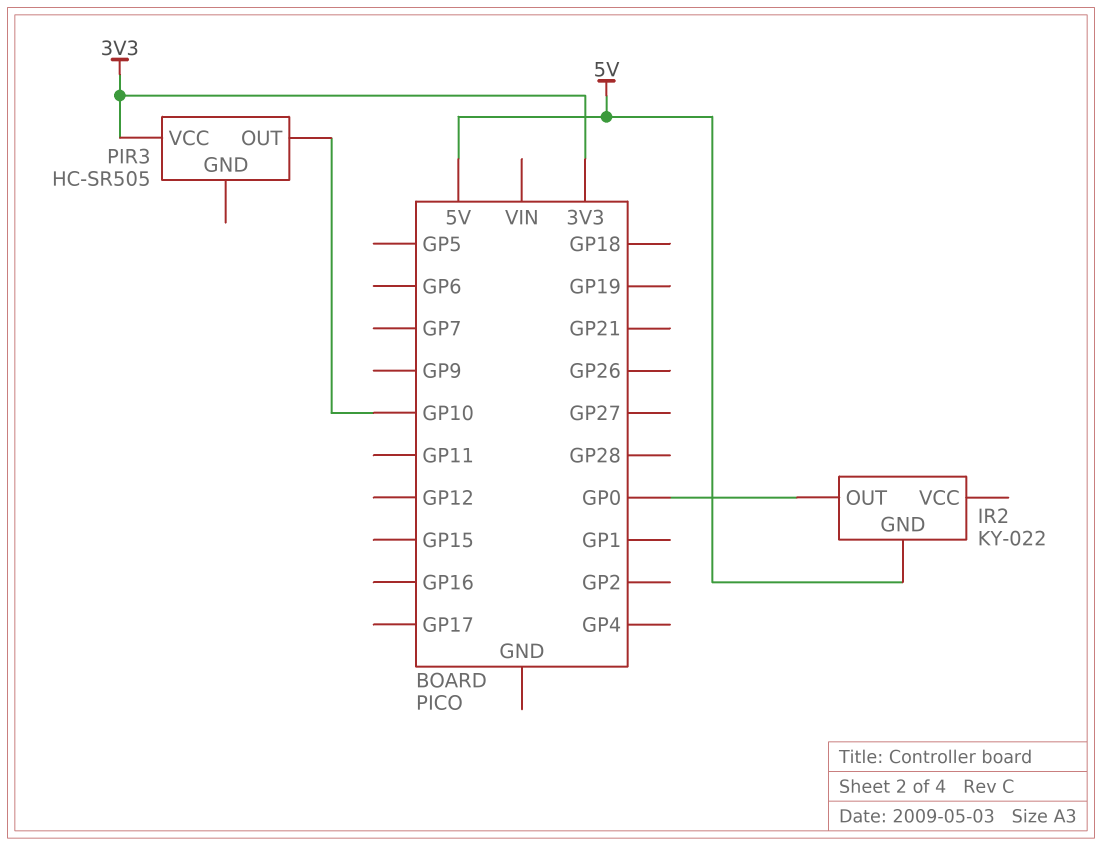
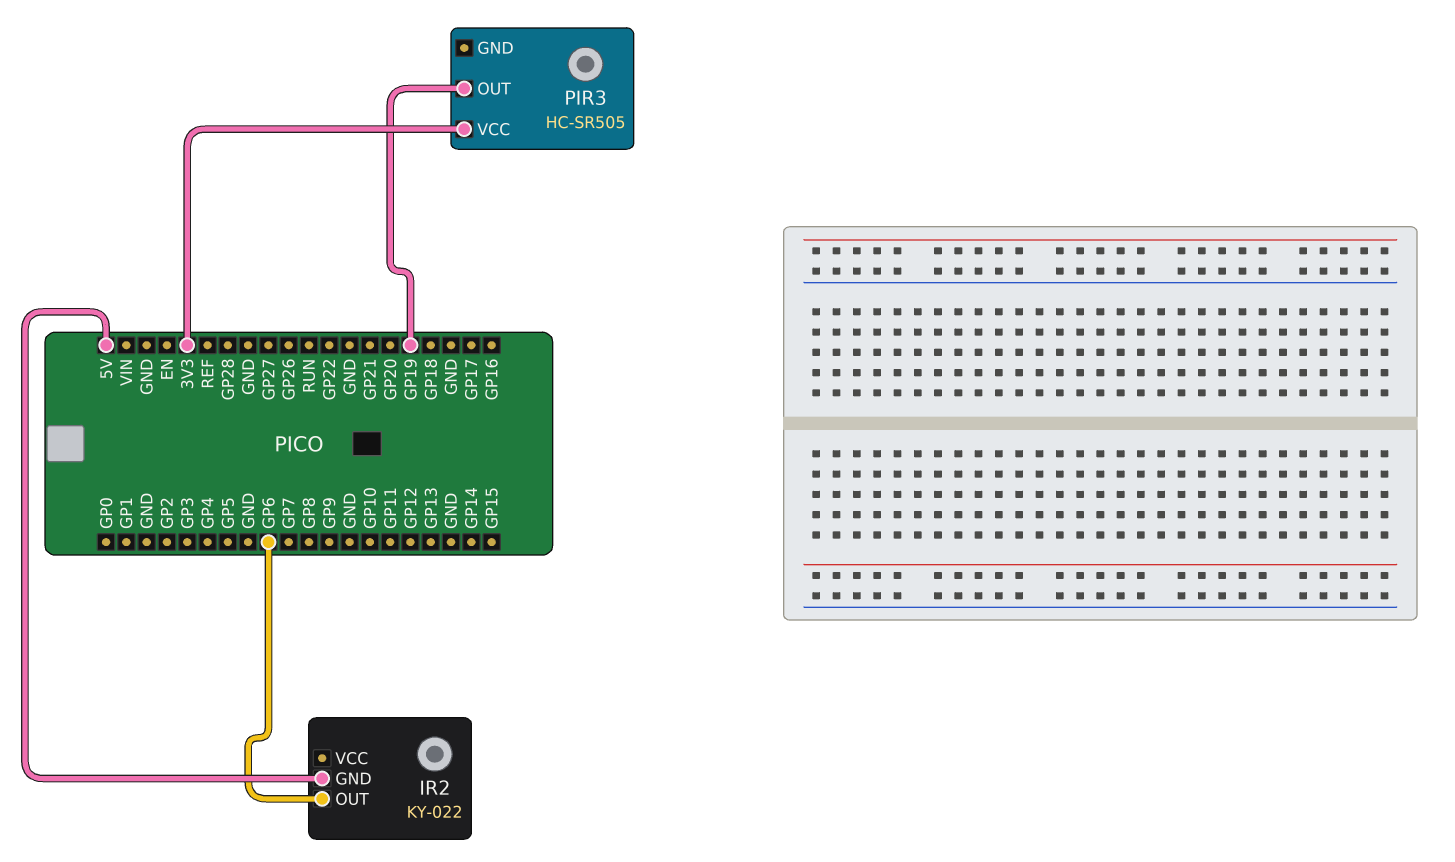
IR2 pin OUT: GP0 -> GP6
PIR3 pin OUT: GP10 -> GP19

